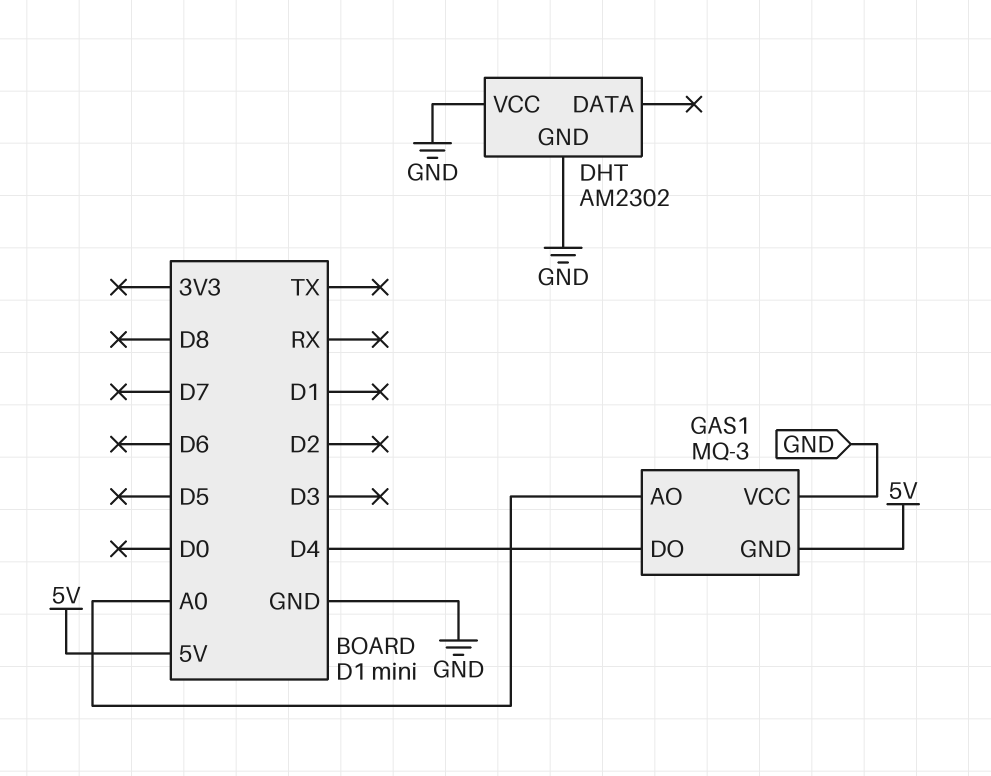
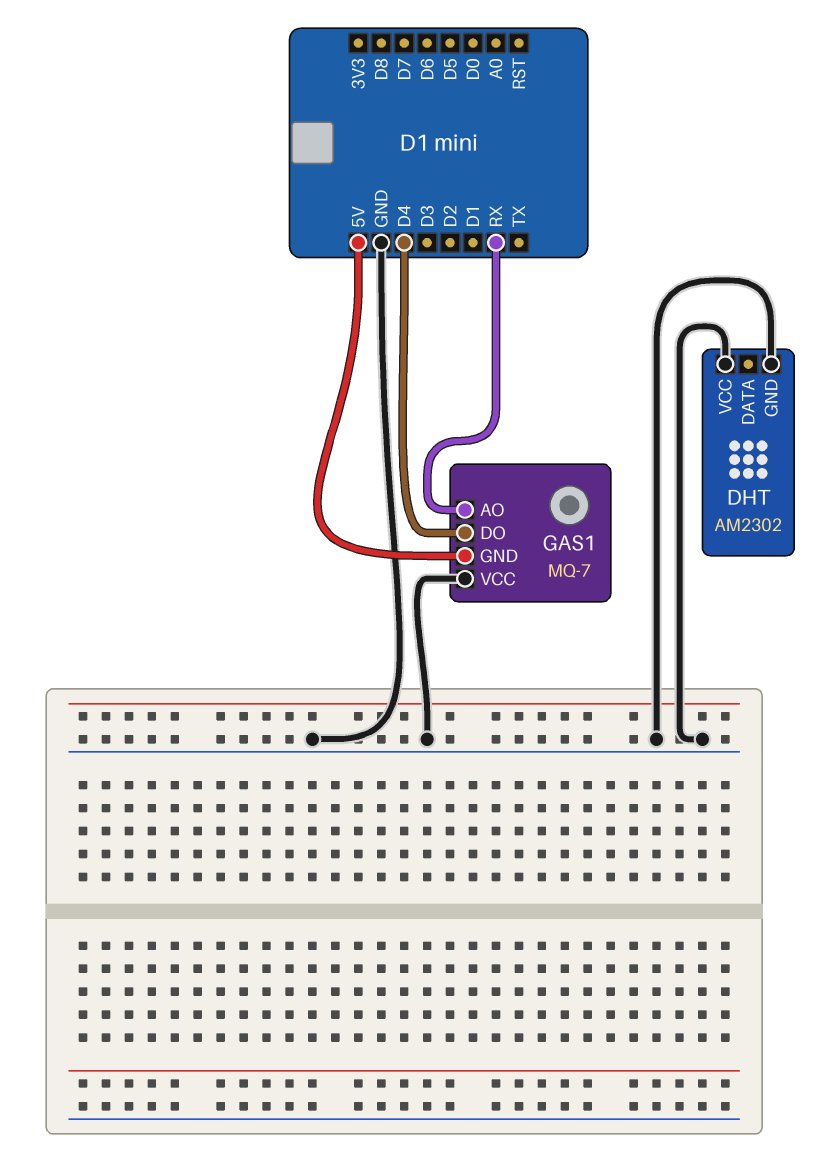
GAS1: MQ-3 -> MQ-7
GAS1 pin AO: A0 -> RX

